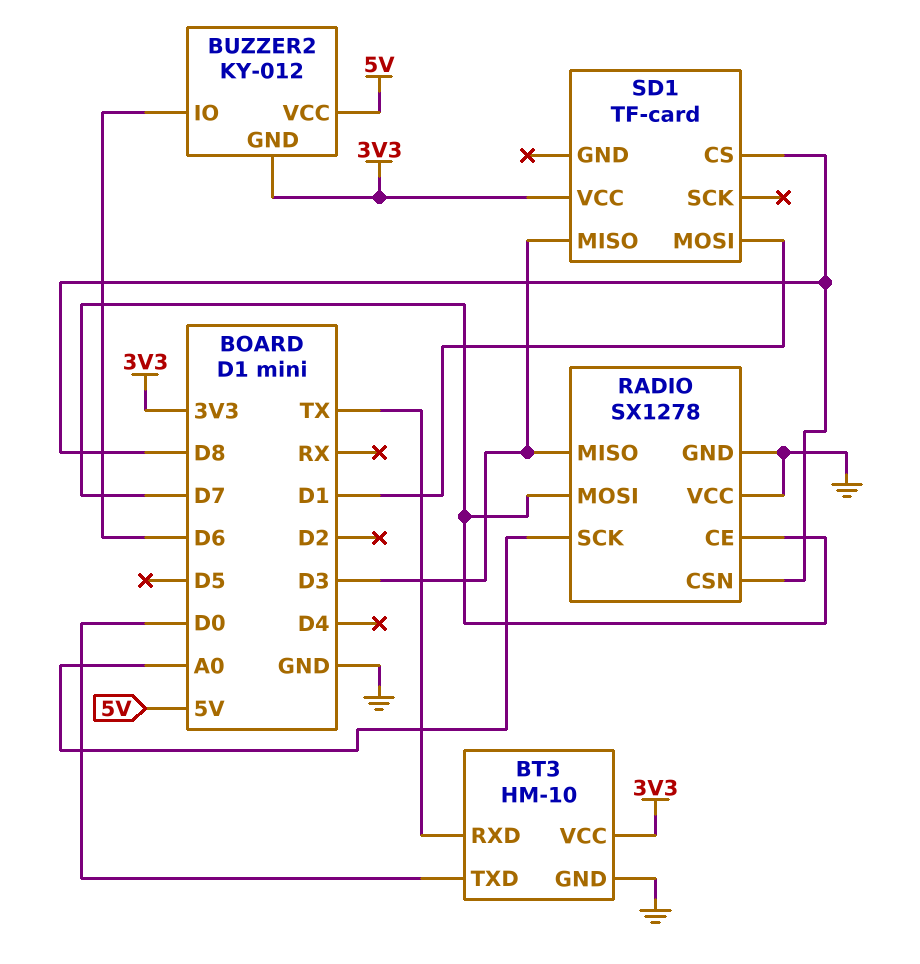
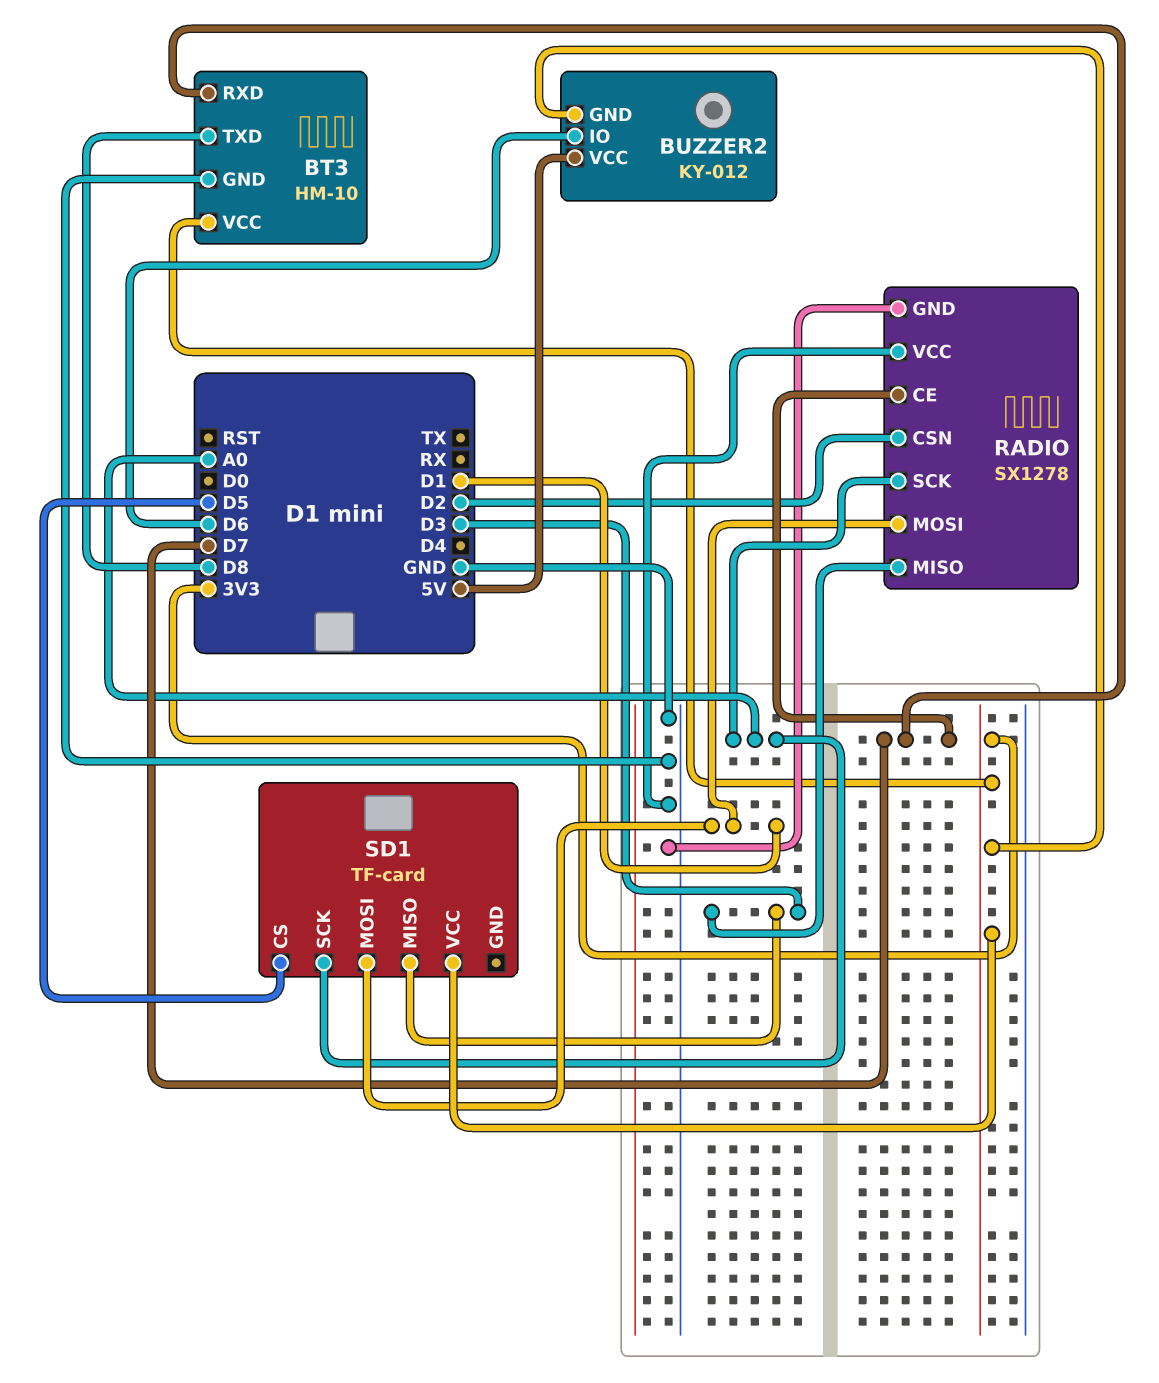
BT3 pin RXD: TX -> D7
BT3 pin TXD: D0 -> D8
RADIO pin CSN: D8 -> D2
RADIO pin MOSI: D7 -> D1
SD1 pin CS: D8 -> D5
SD1 pin SCK: none -> A0

